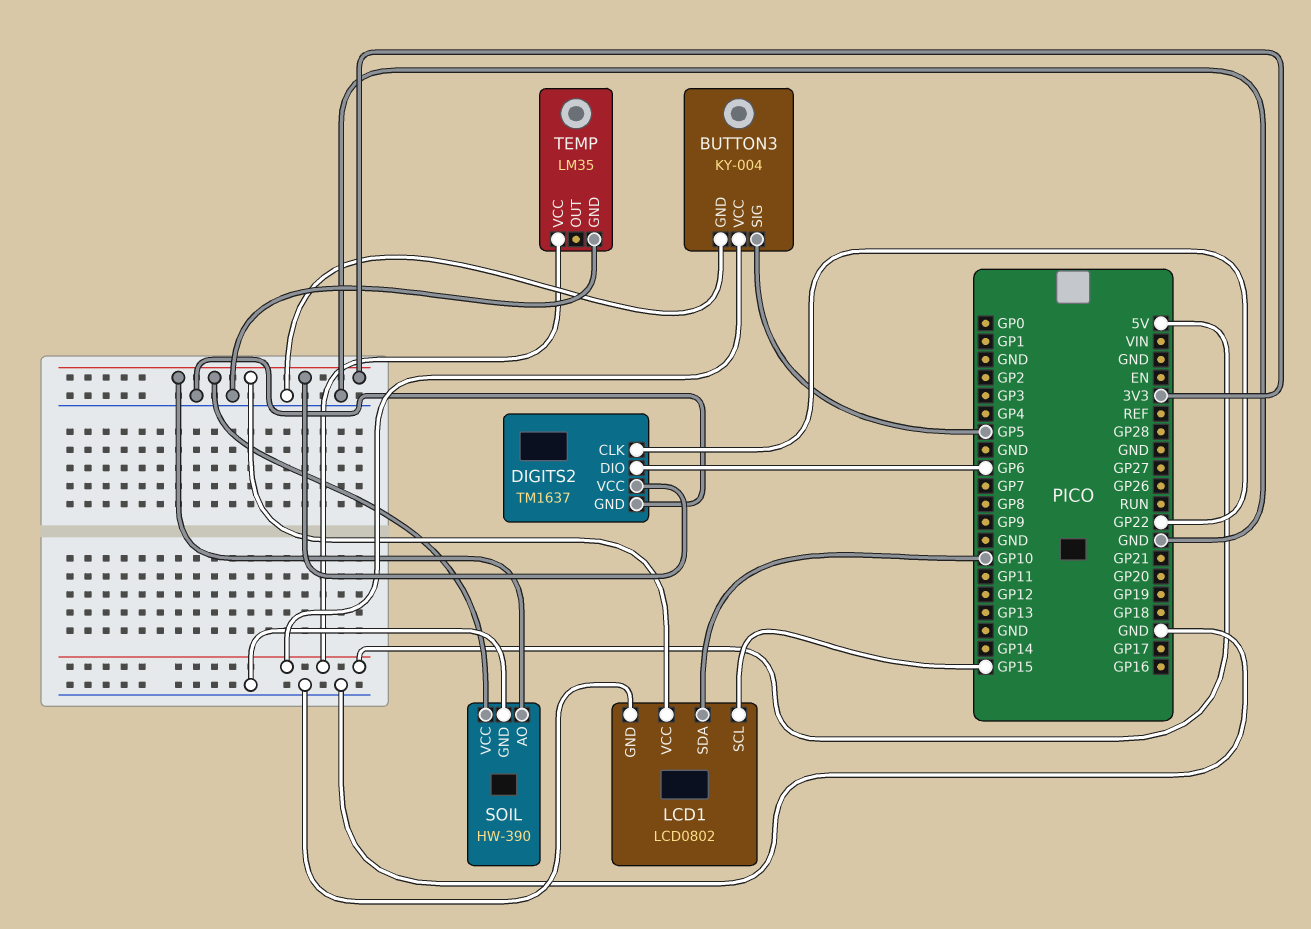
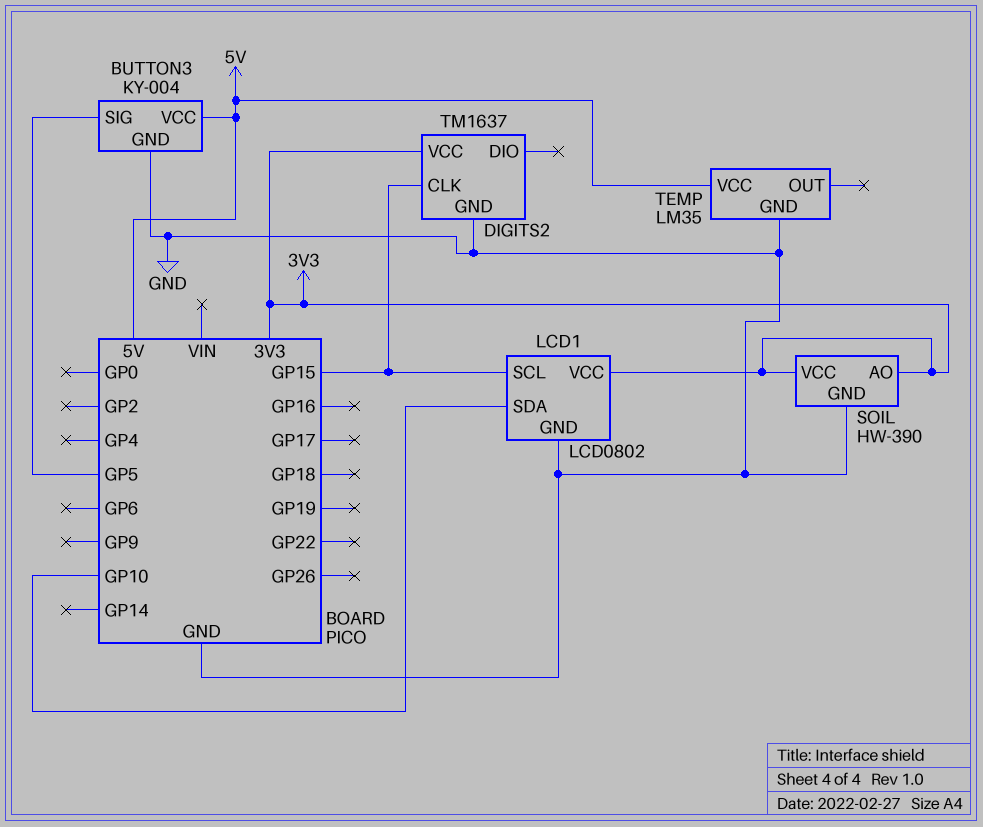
DIGITS2 pin CLK: GP22 -> GP15
DIGITS2 pin DIO: GP6 -> none

